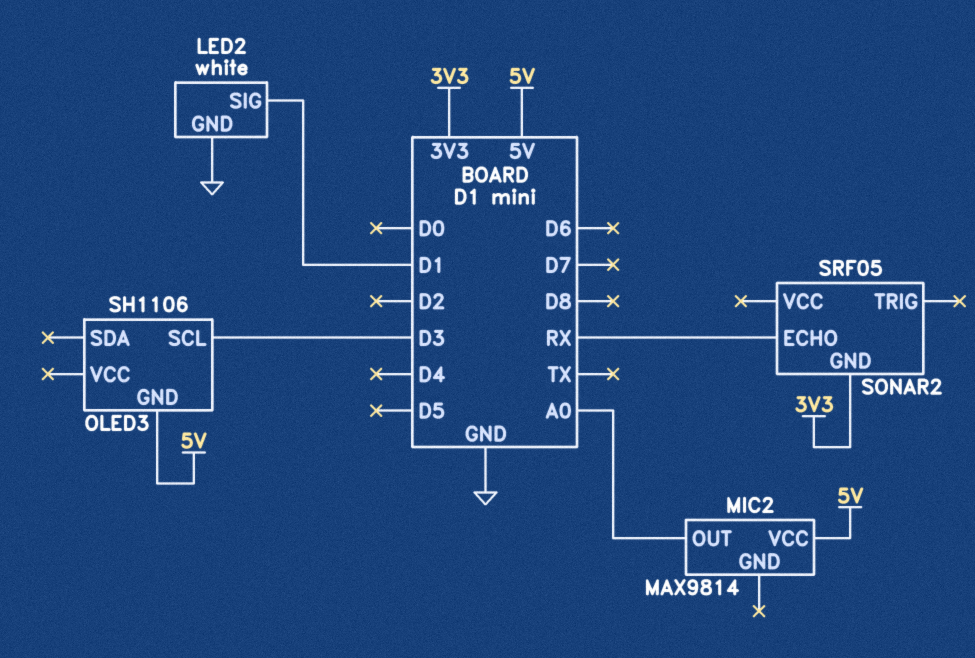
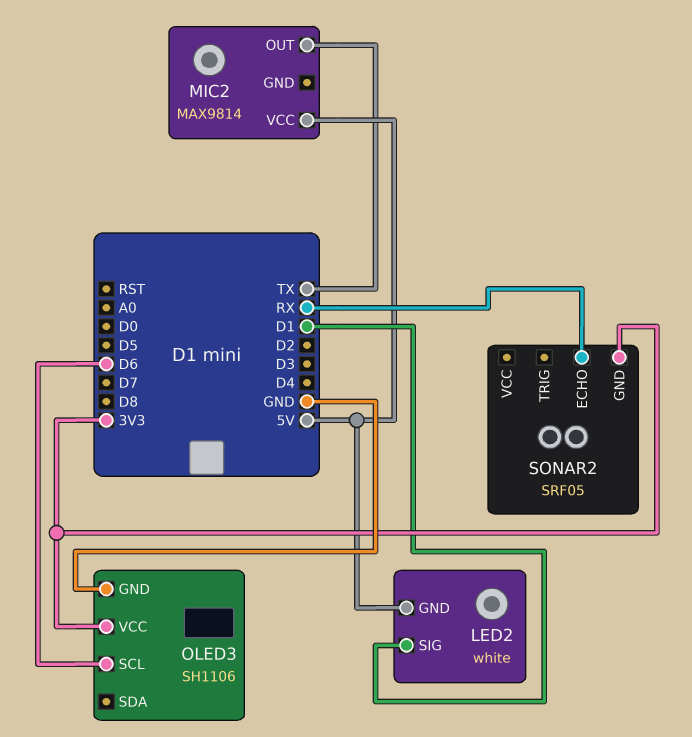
LED2 pin GND: GND -> 5V
MIC2 pin OUT: A0 -> TX
OLED3 pin GND: 5V -> GND
OLED3 pin SCL: D3 -> D6
OLED3 pin VCC: none -> 3V3

